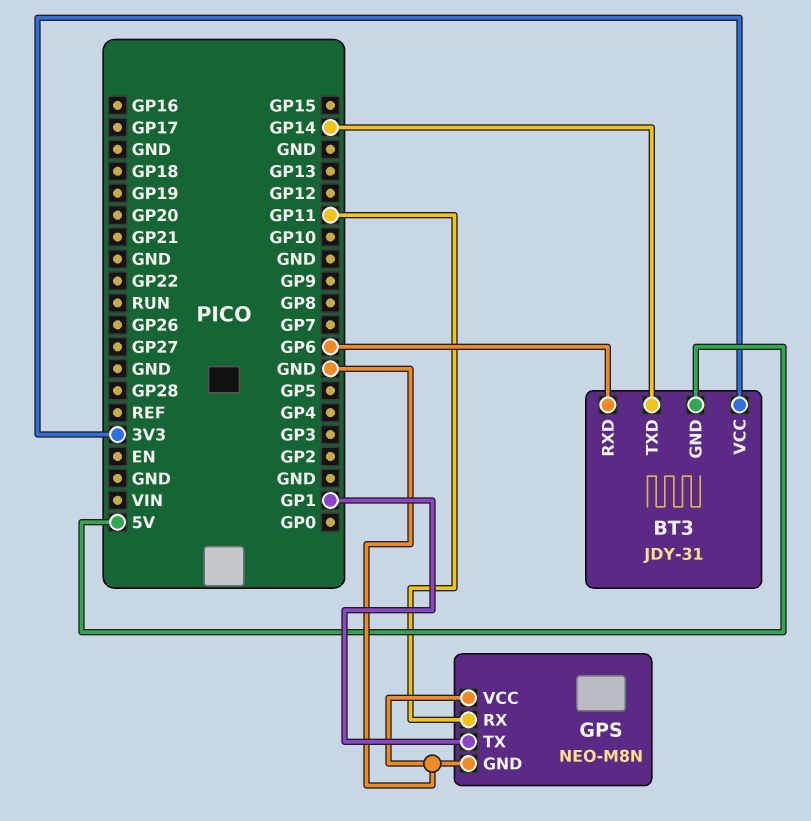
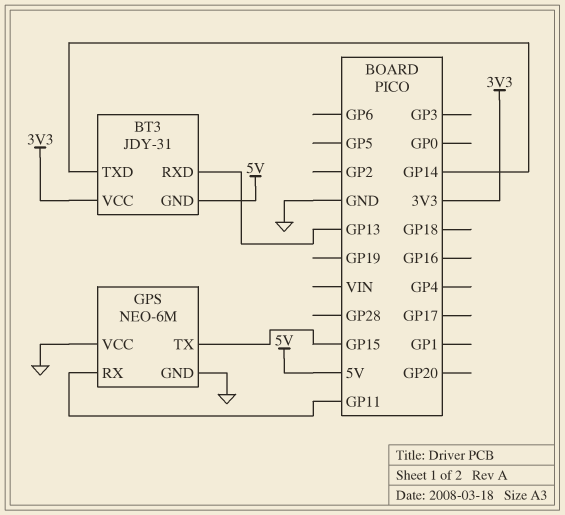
BT3 pin RXD: GP6 -> GP13
GPS: NEO-M8N -> NEO-6M
GPS pin TX: GP1 -> GP15

